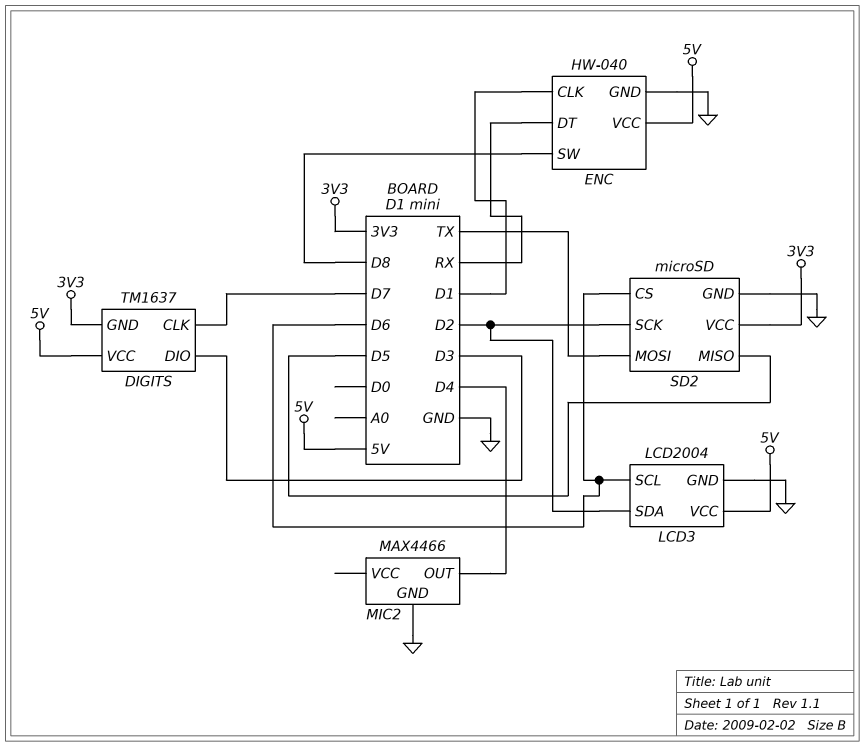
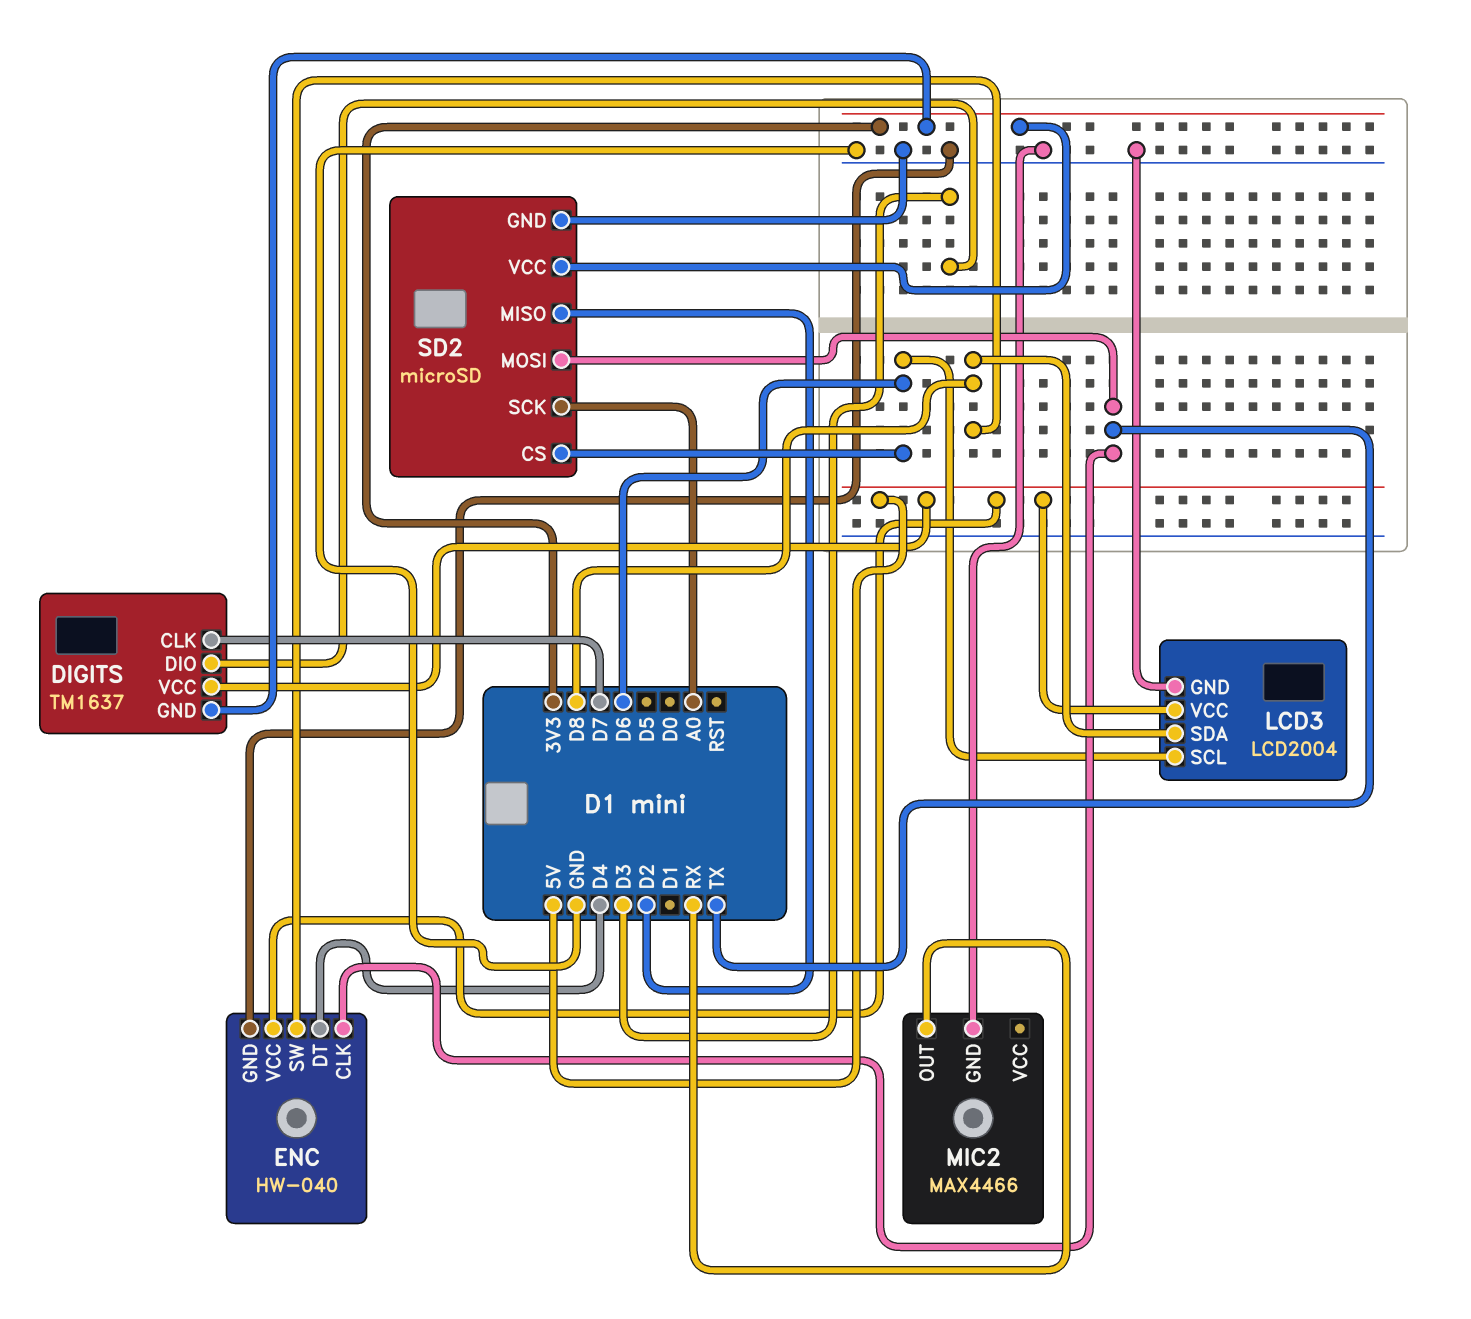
ENC pin CLK: D1 -> TX
ENC pin DT: RX -> D4
LCD3 pin SDA: D2 -> D8
MIC2 pin OUT: D4 -> RX
SD2 pin MISO: D5 -> D2
SD2 pin SCK: D2 -> A0

